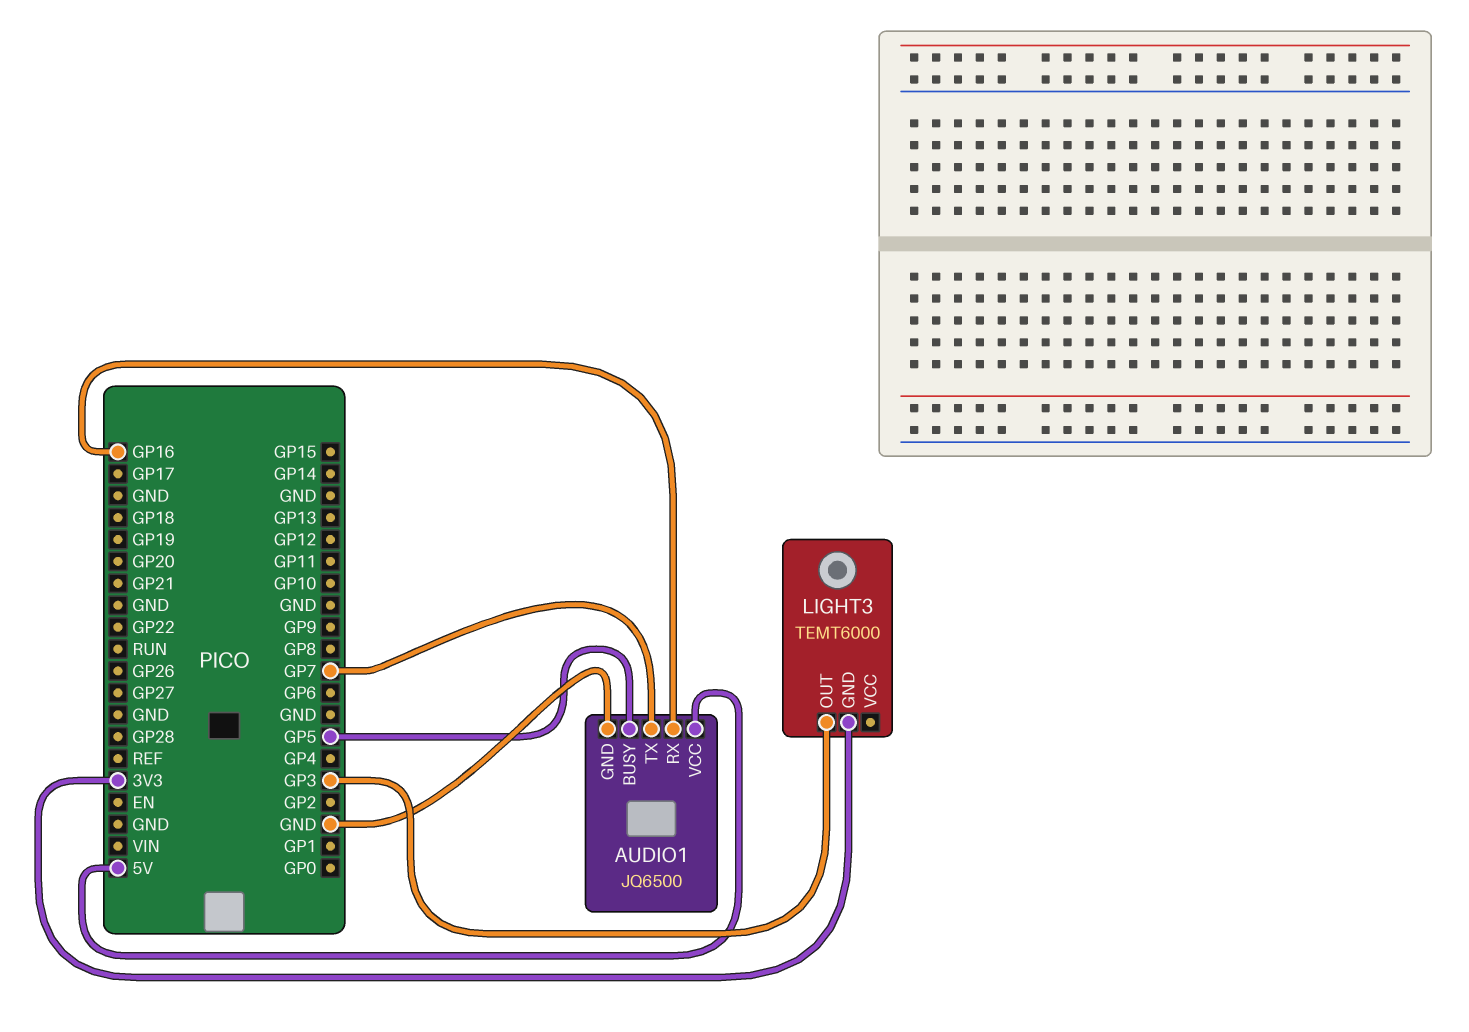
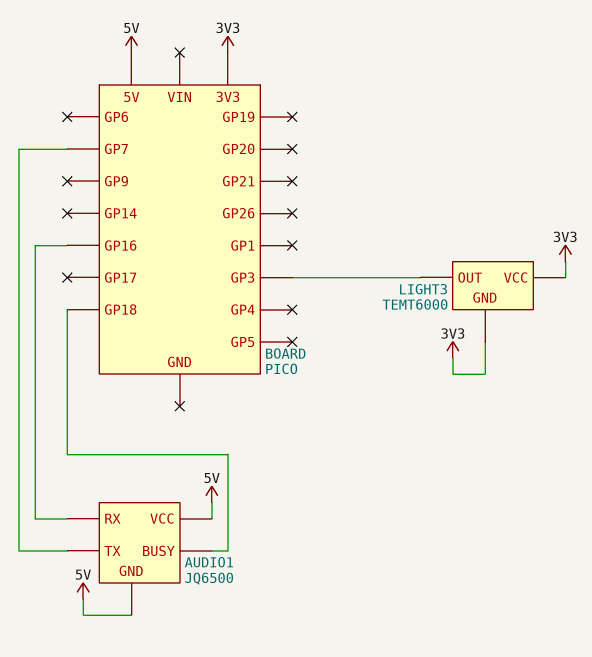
AUDIO1 pin BUSY: GP5 -> GP18
AUDIO1 pin GND: GND -> 5V
LIGHT3 pin VCC: none -> 3V3

